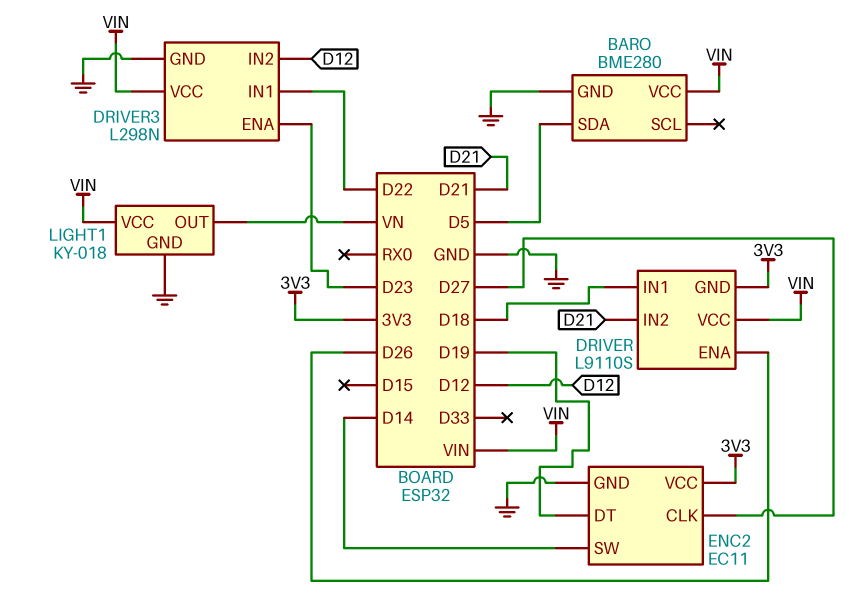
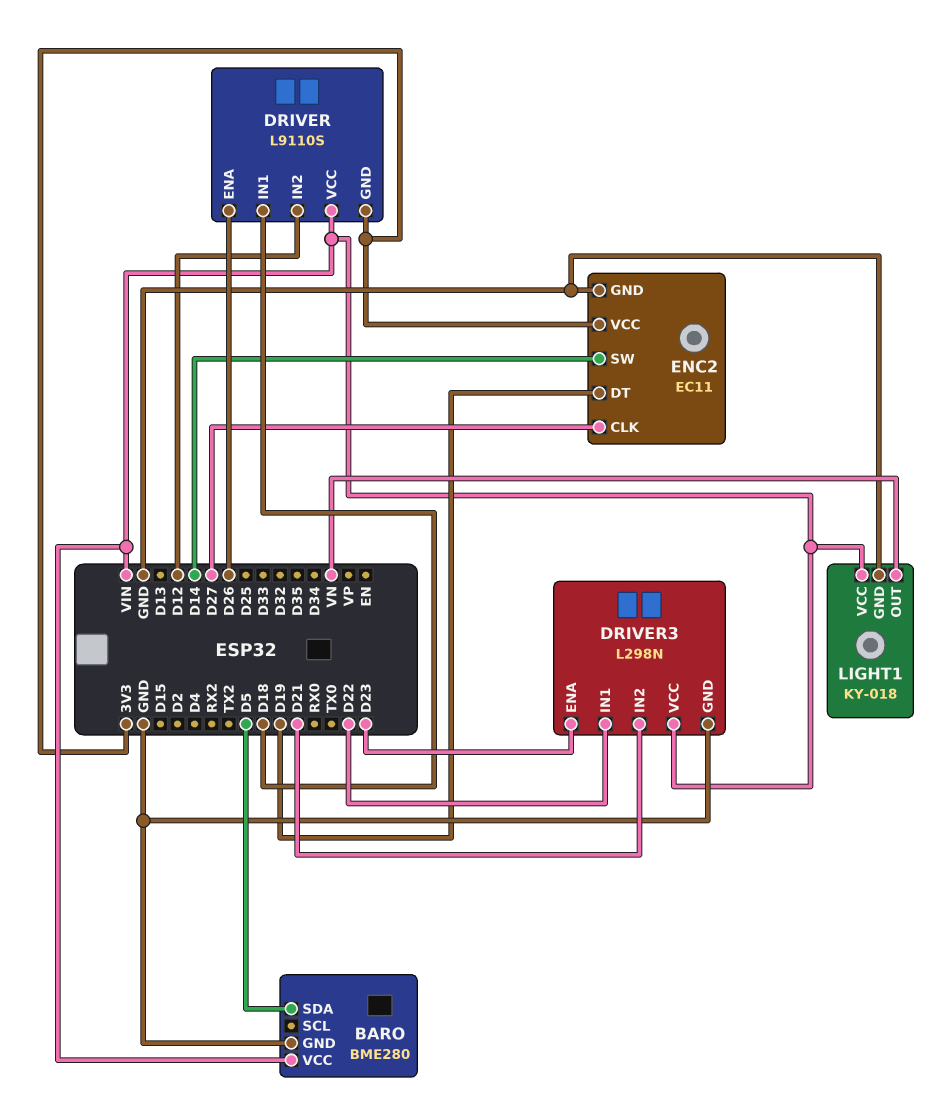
DRIVER pin IN2: D21 -> D12
DRIVER3 pin IN2: D12 -> D21

